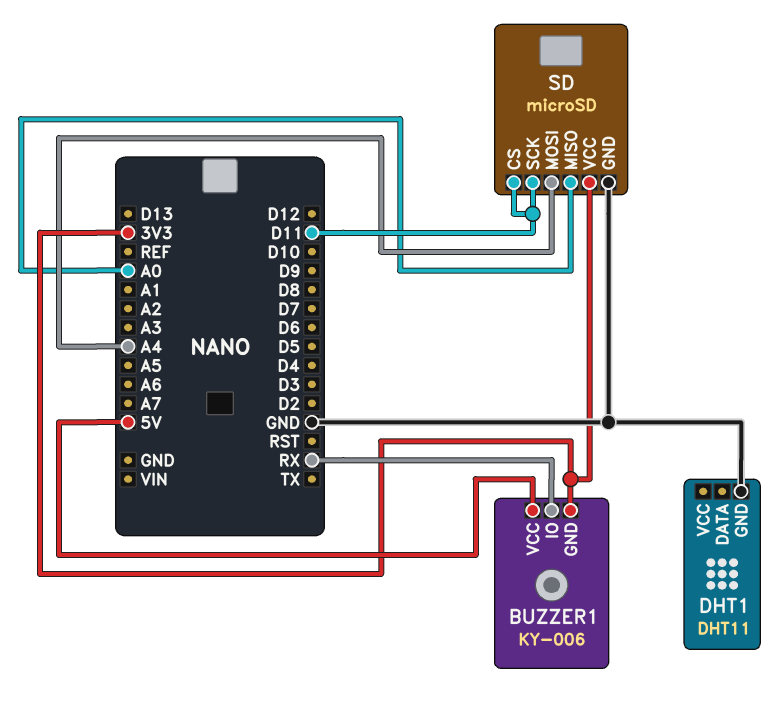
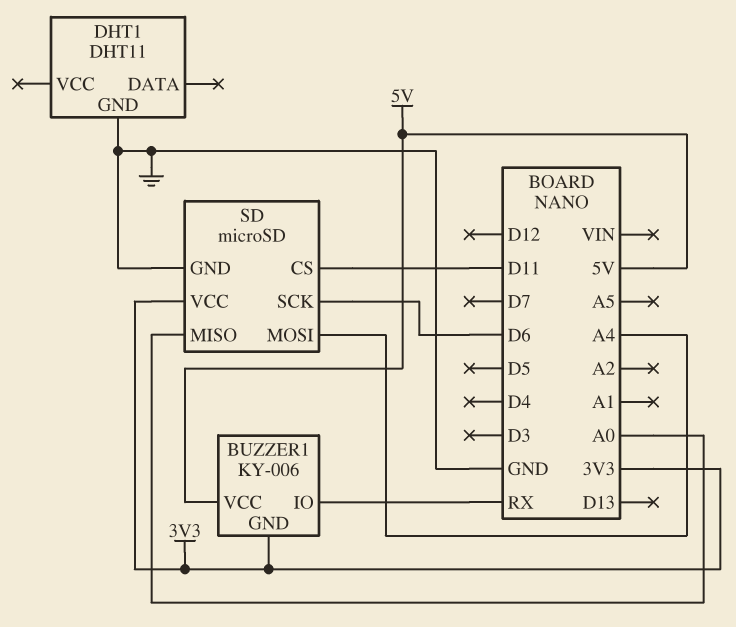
SD pin SCK: D11 -> D6

